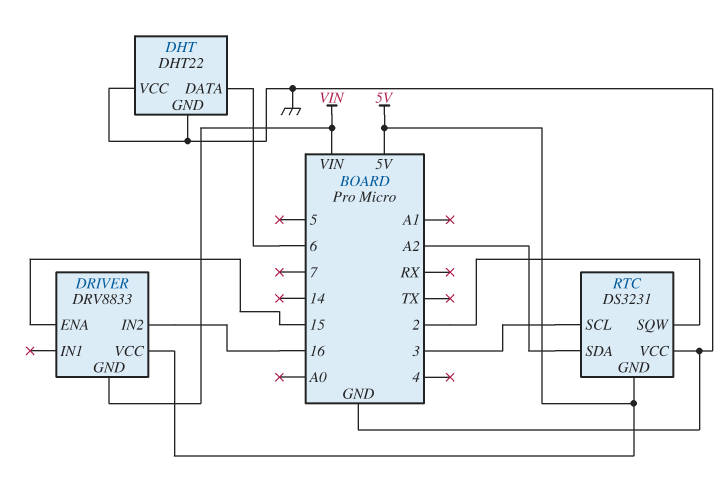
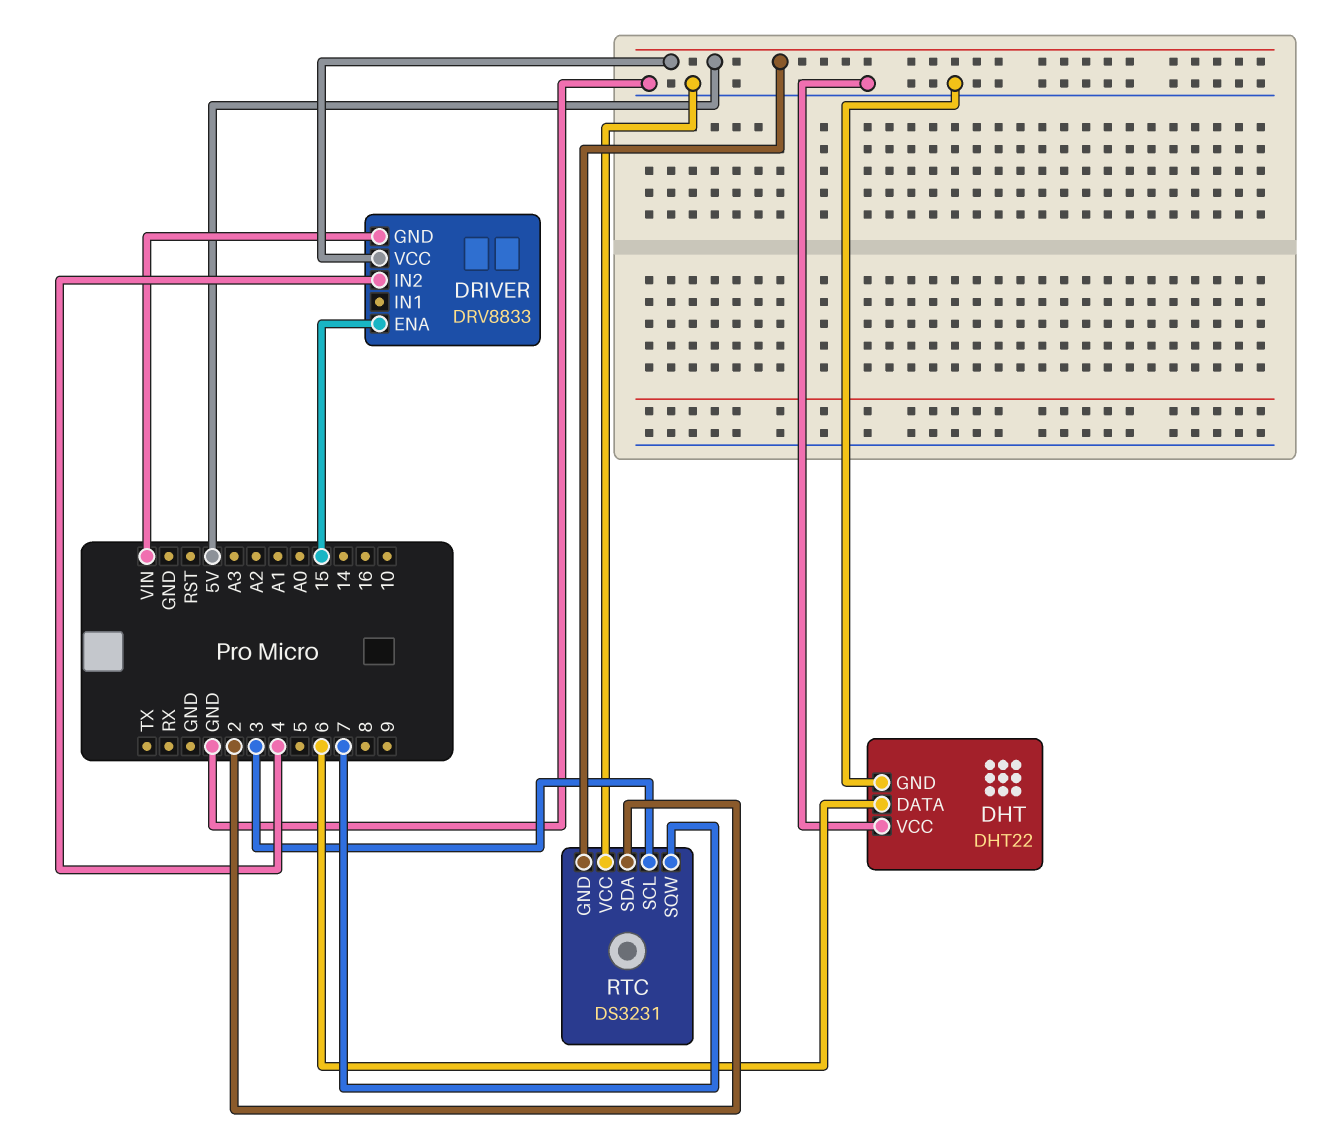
DRIVER pin IN2: 16 -> 4
RTC pin SDA: A2 -> 2
RTC pin SQW: 2 -> 7

